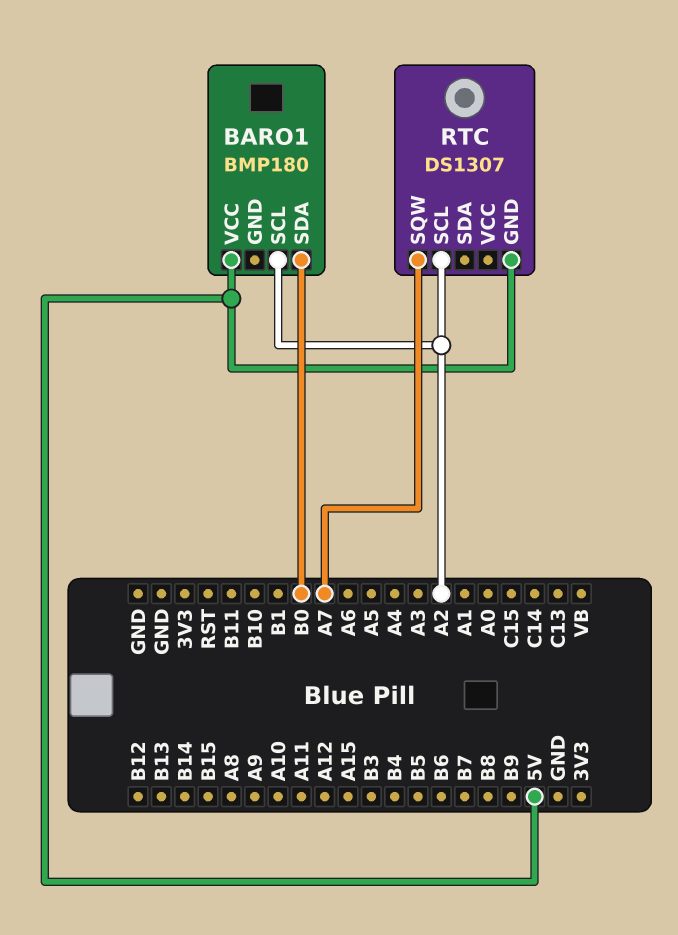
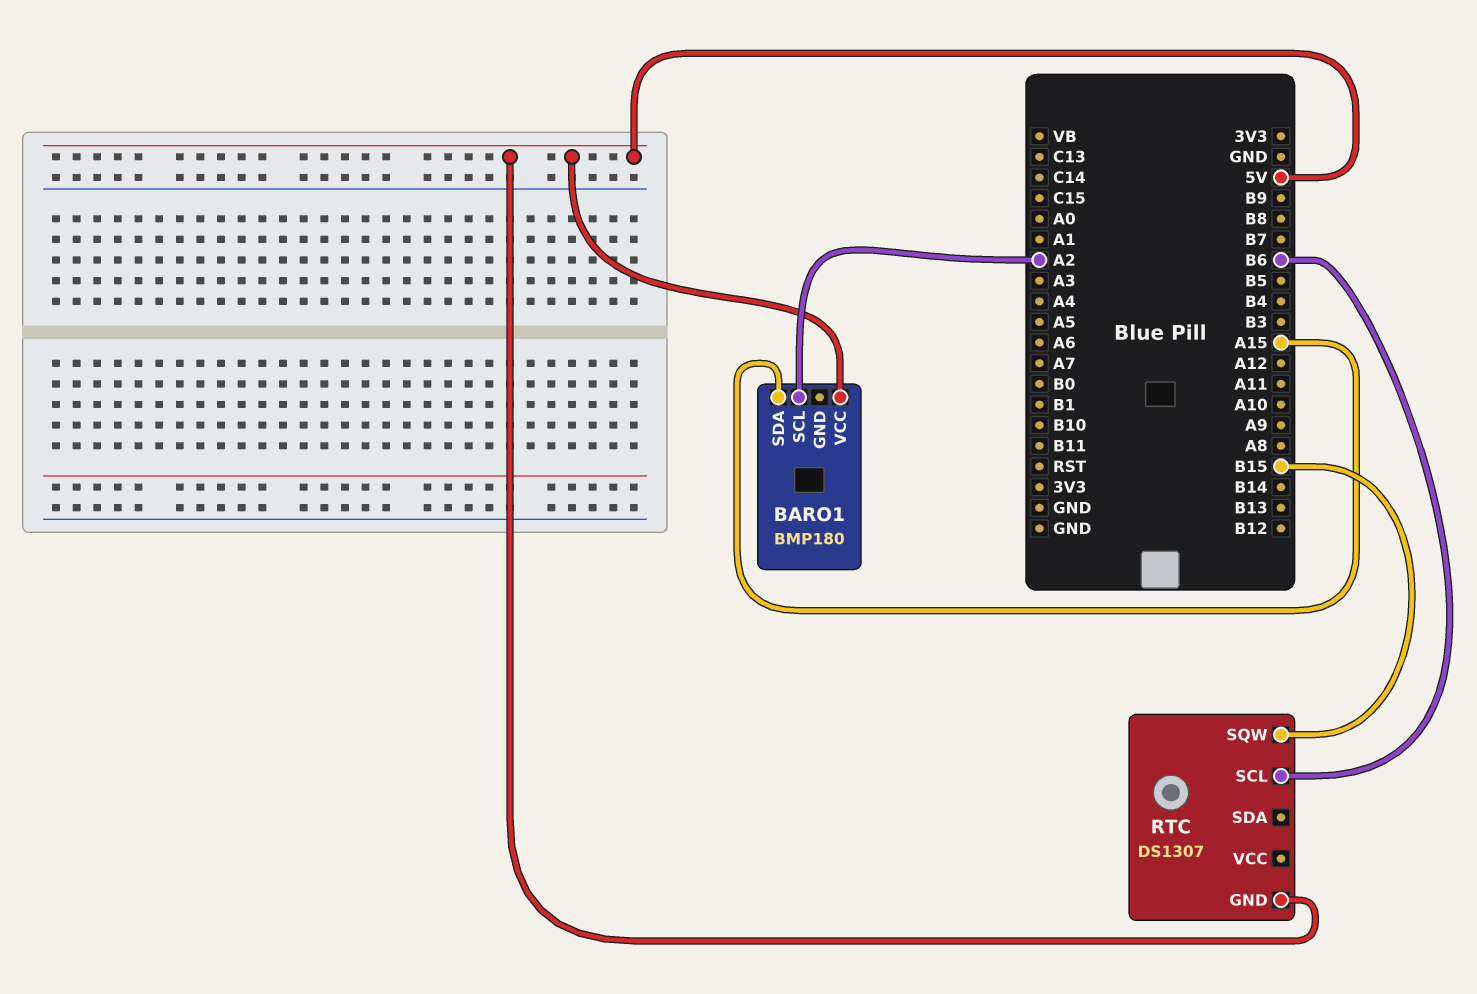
BARO1 pin SDA: B0 -> A15
RTC pin SCL: A2 -> B6
RTC pin SQW: A7 -> B15

